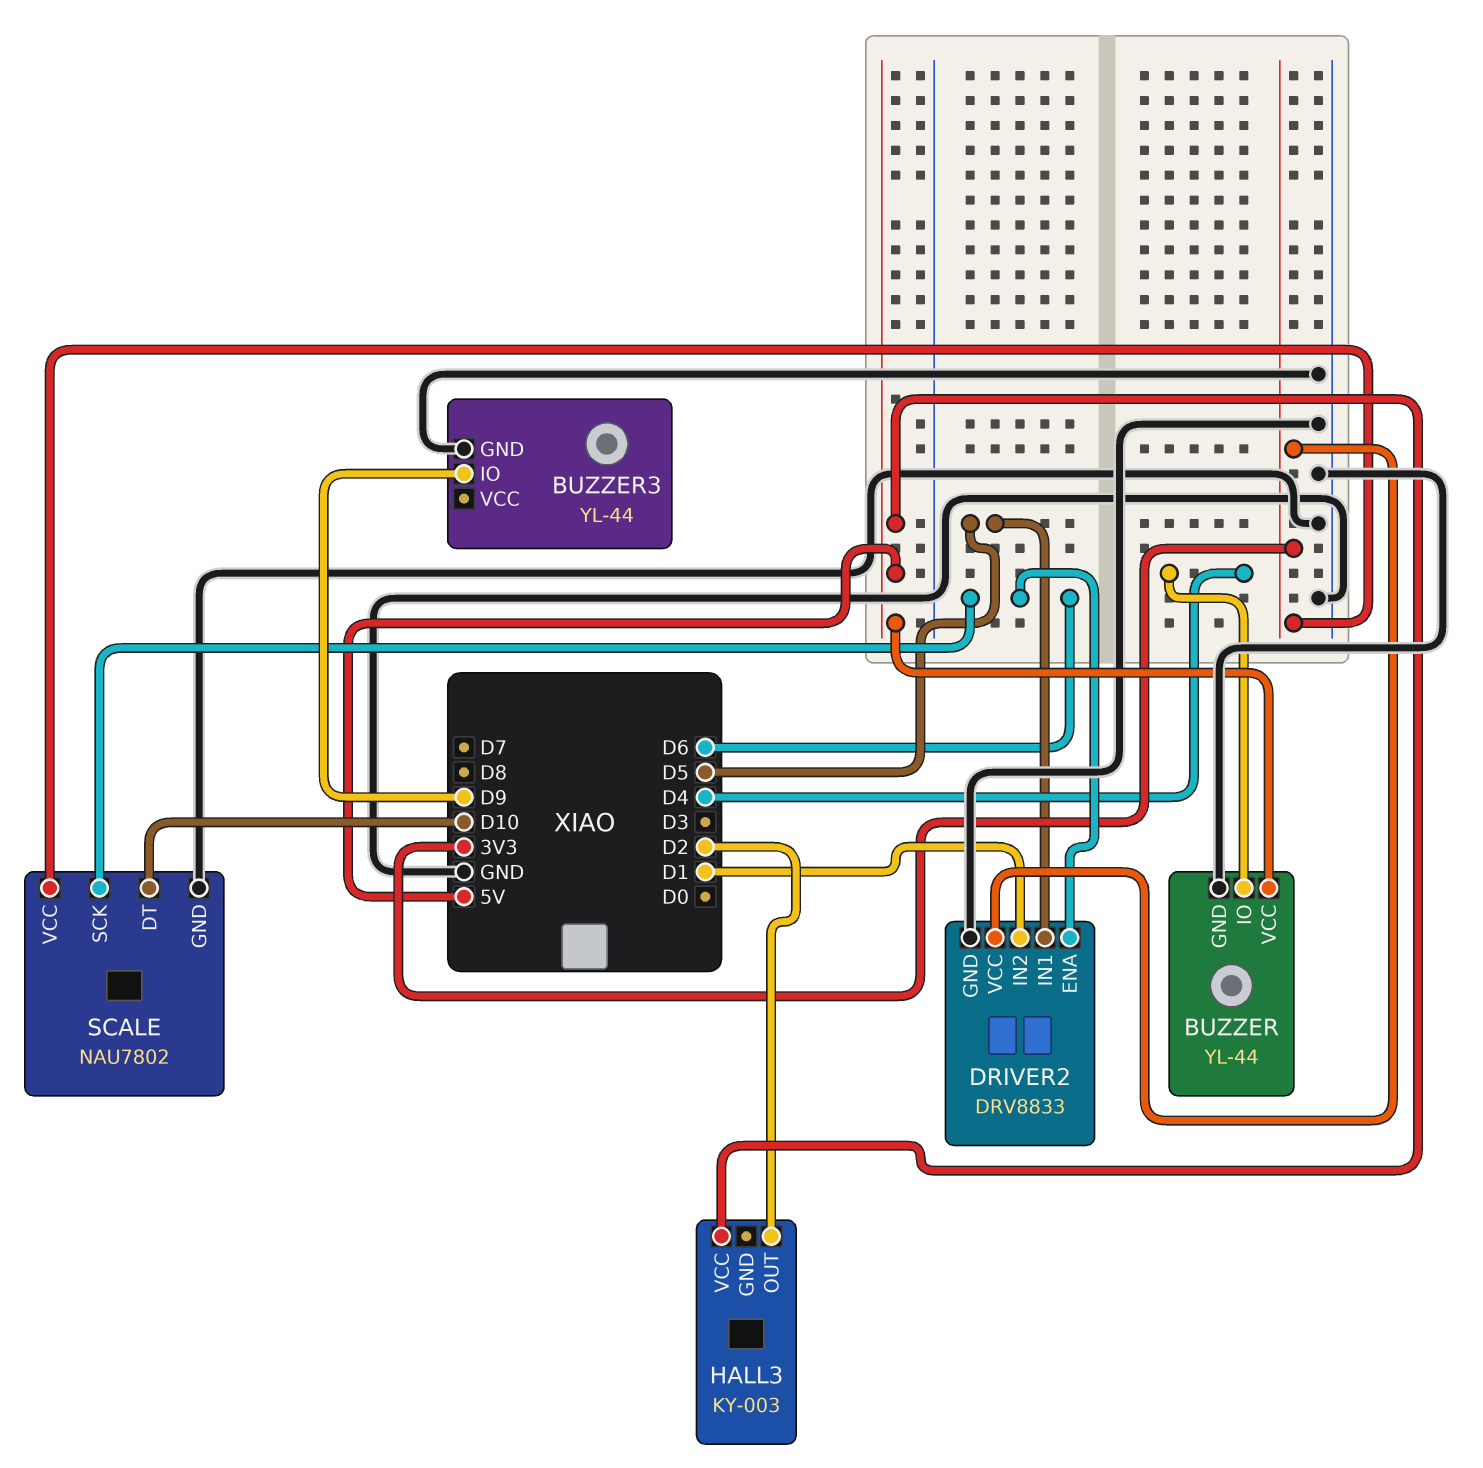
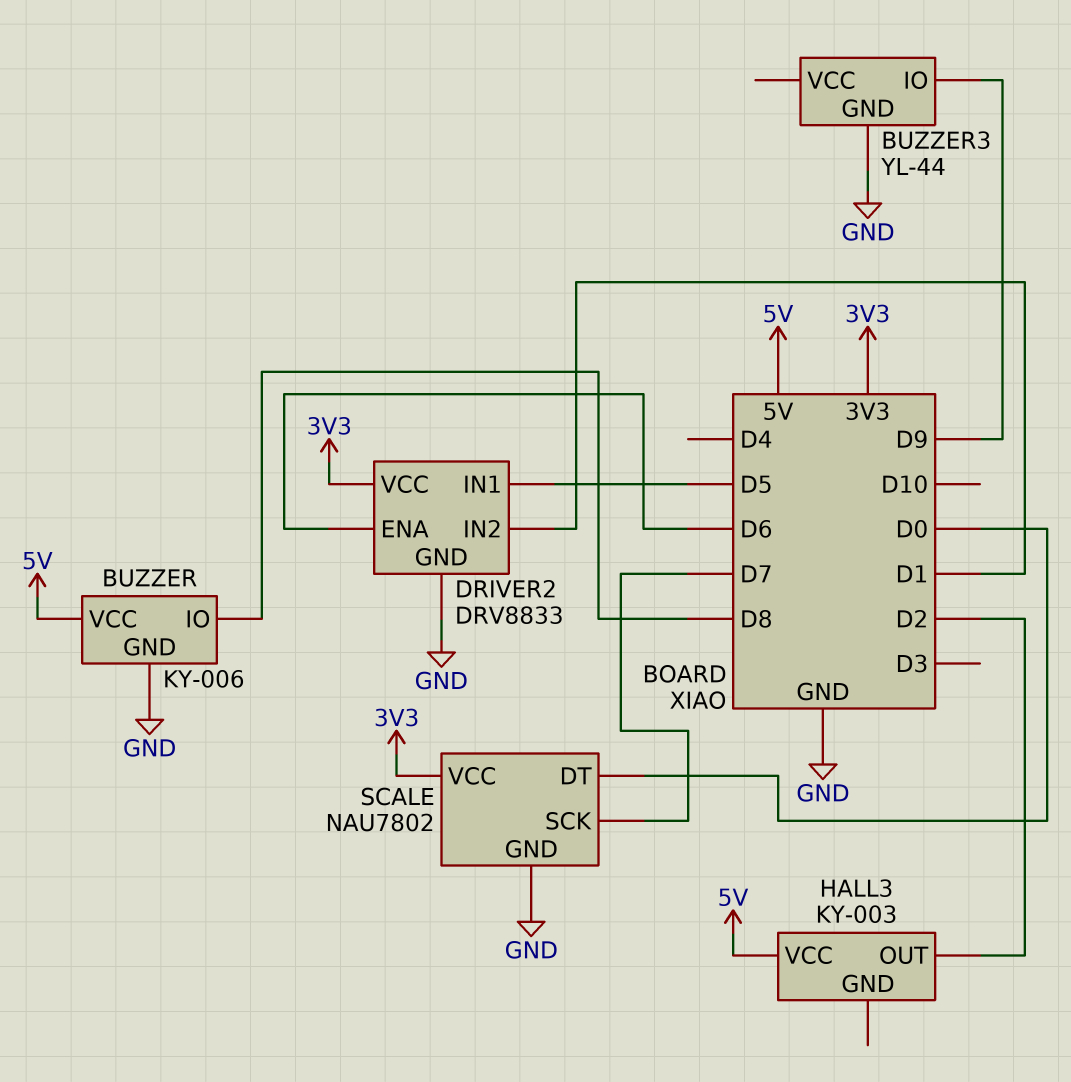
BUZZER: YL-44 -> KY-006
BUZZER pin IO: D4 -> D8
SCALE pin DT: D10 -> D0
SCALE pin SCK: D6 -> D7

